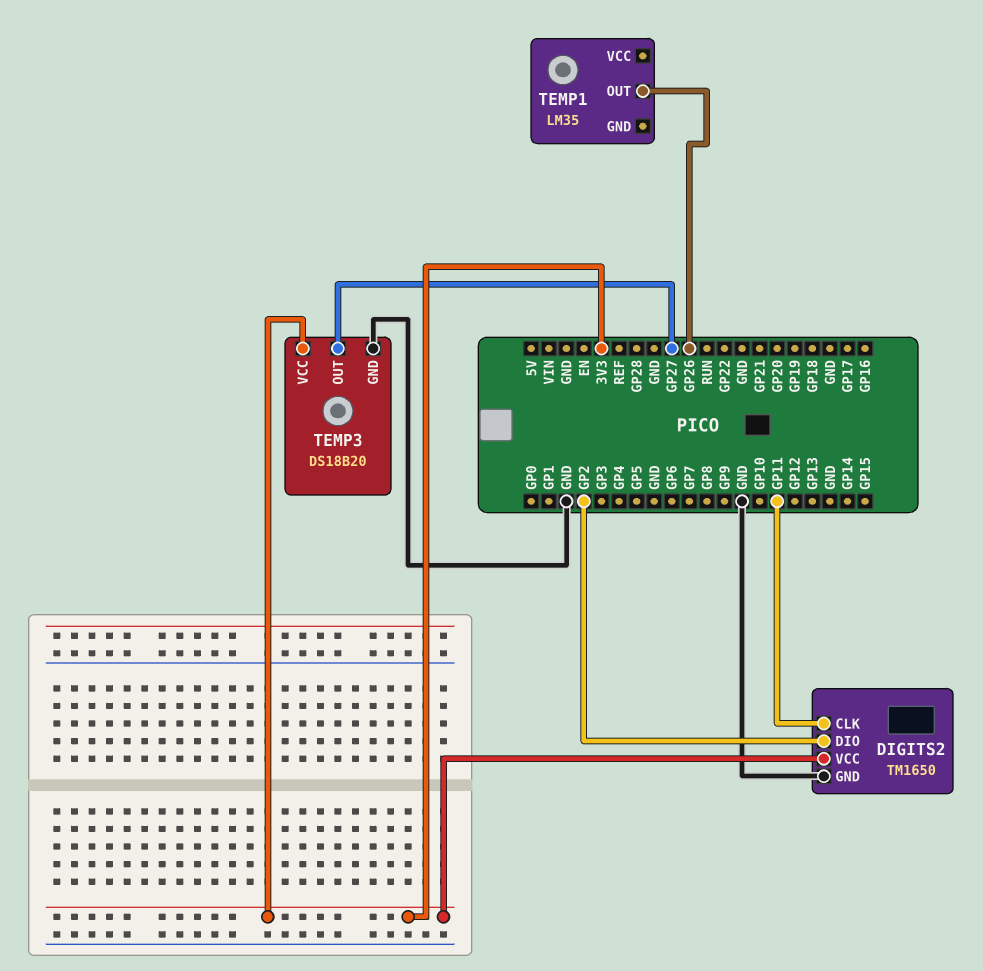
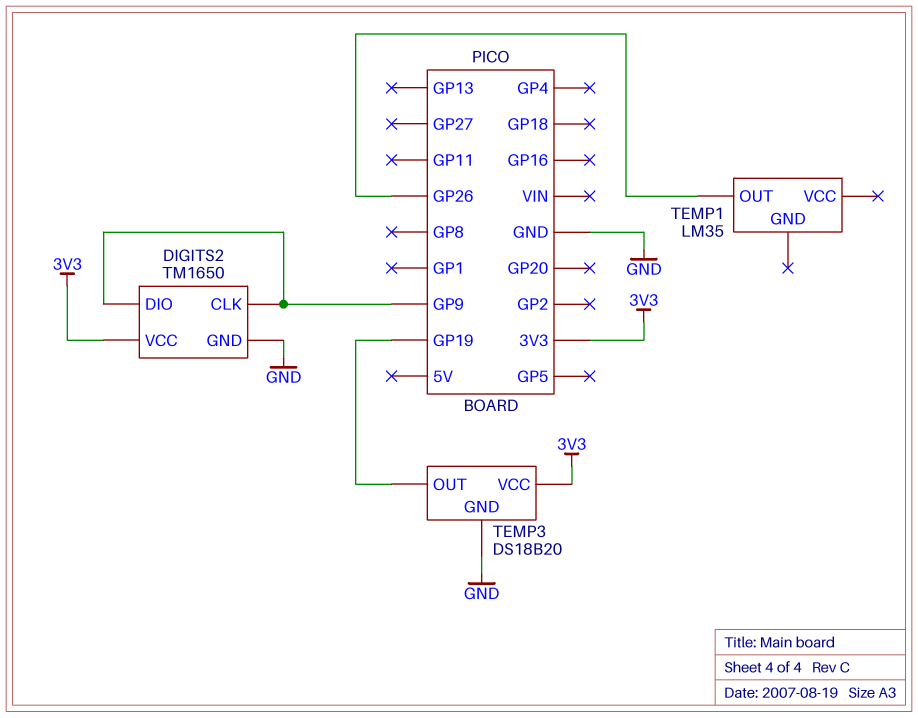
DIGITS2 pin CLK: GP11 -> GP9
DIGITS2 pin DIO: GP2 -> GP9
TEMP3 pin OUT: GP27 -> GP19

